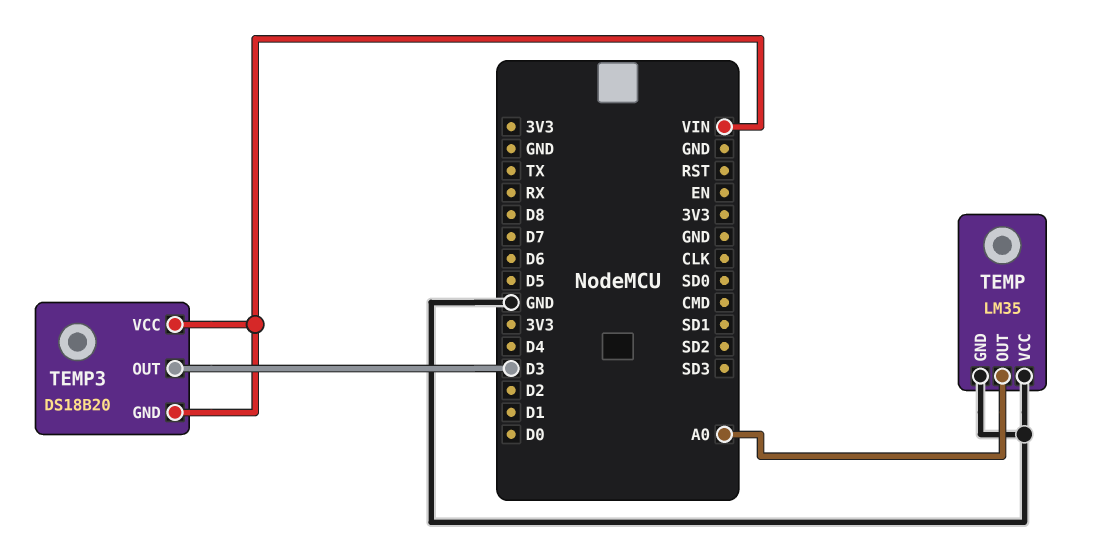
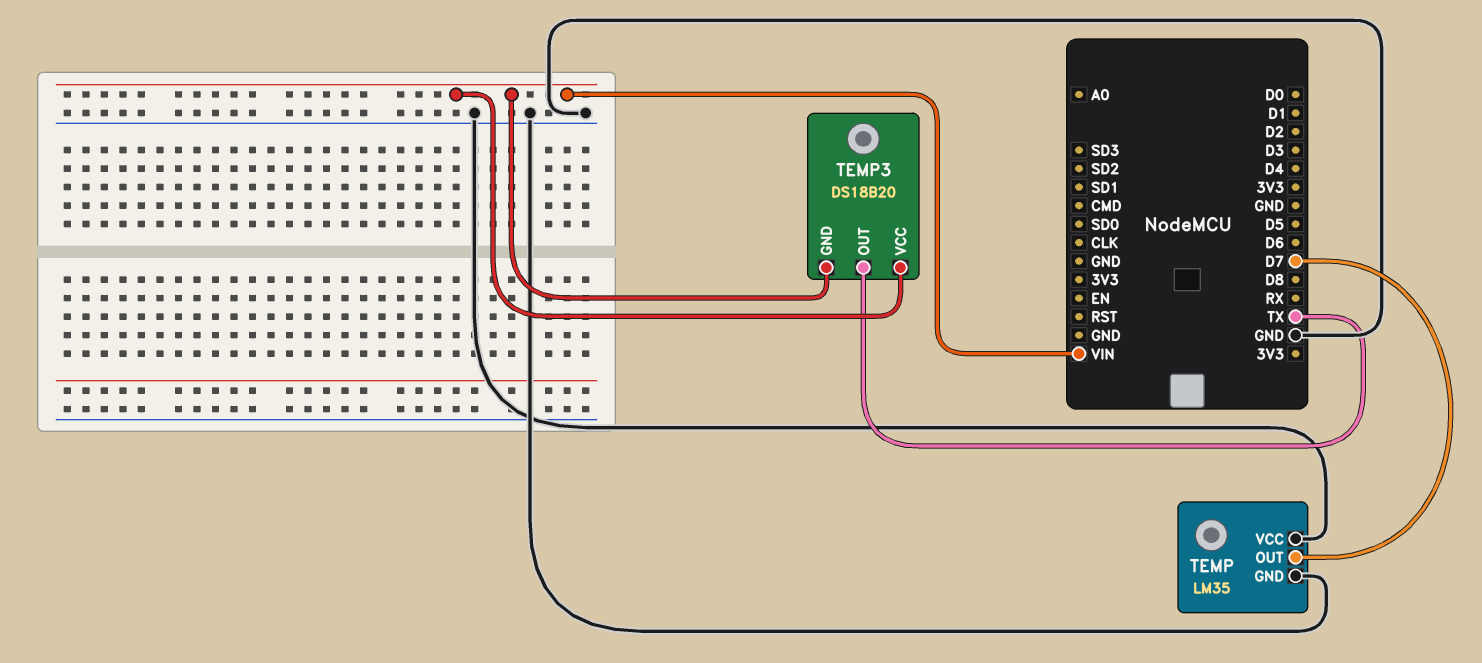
TEMP pin OUT: A0 -> D7
TEMP3 pin OUT: D3 -> TX

